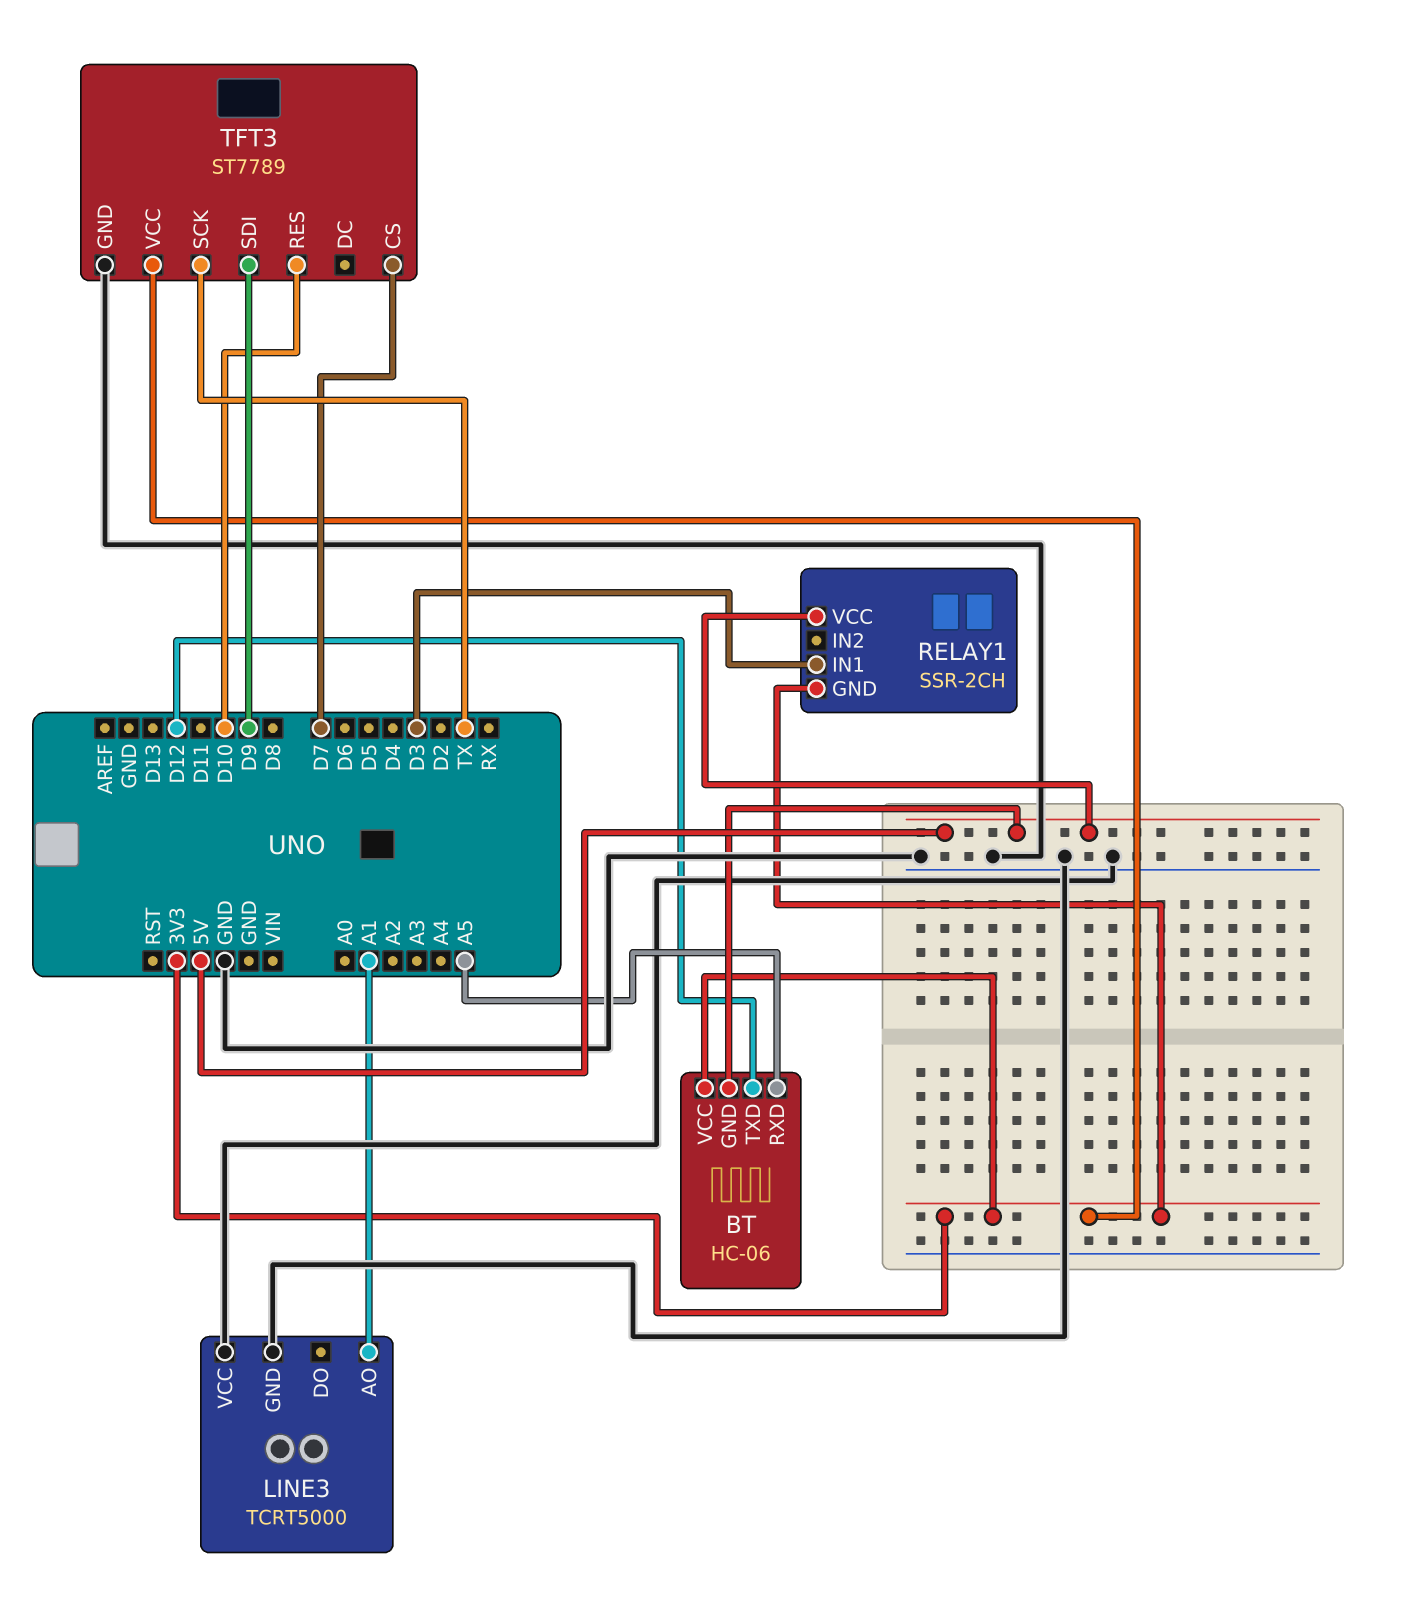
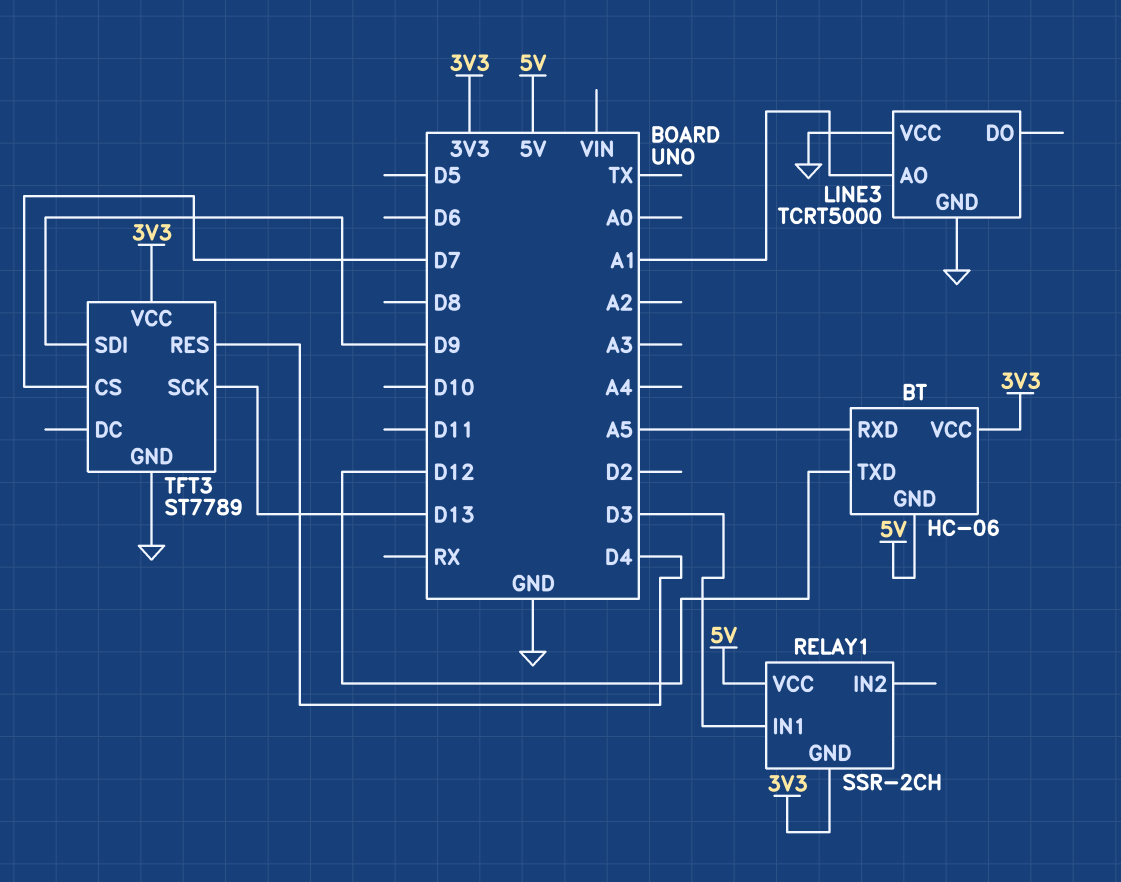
TFT3 pin RES: D10 -> D4
TFT3 pin SCK: TX -> D13

